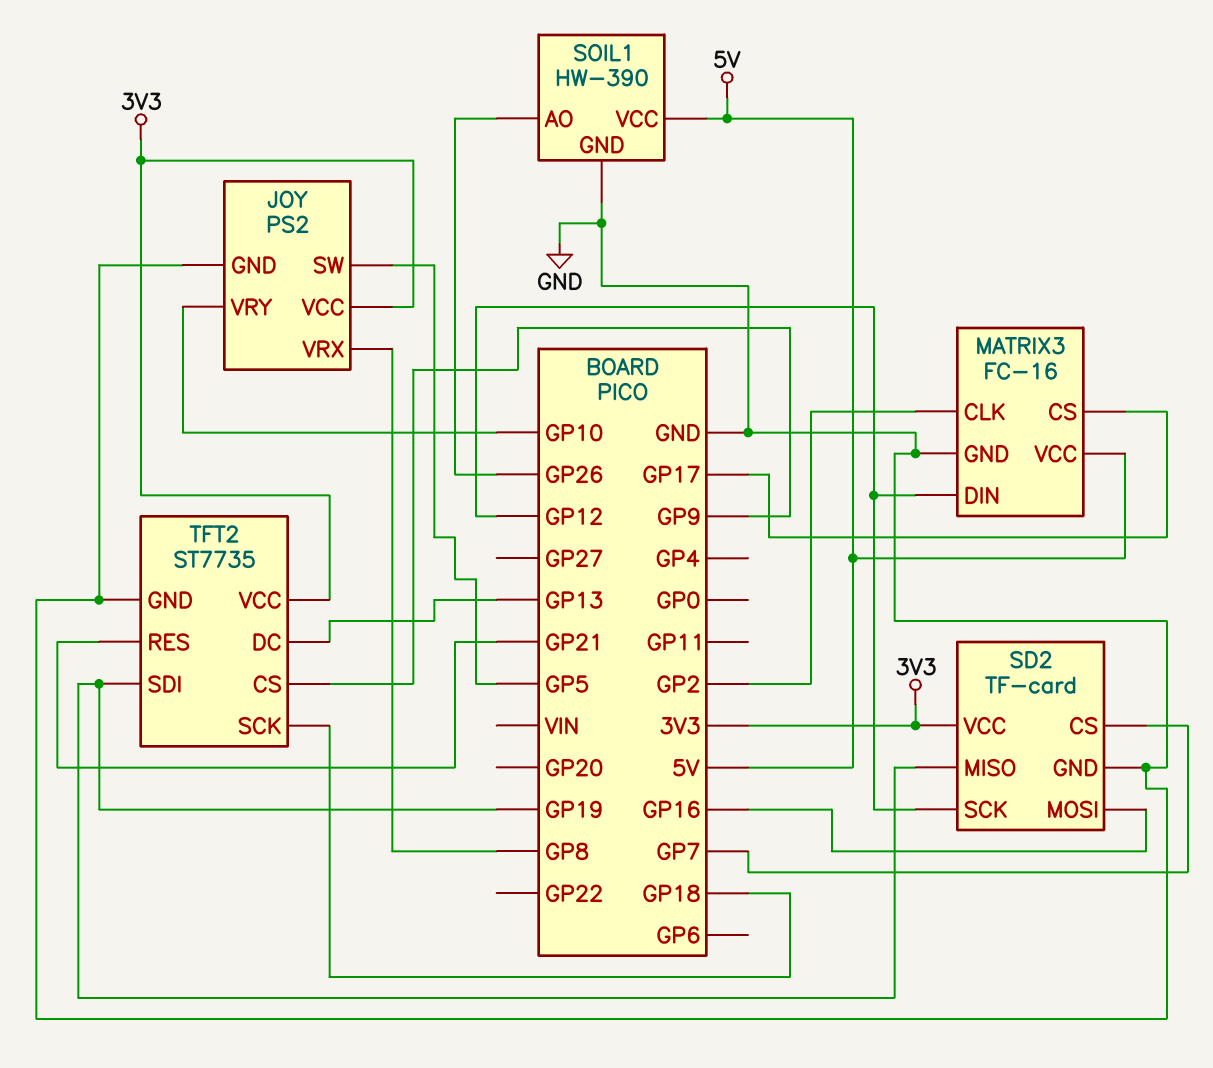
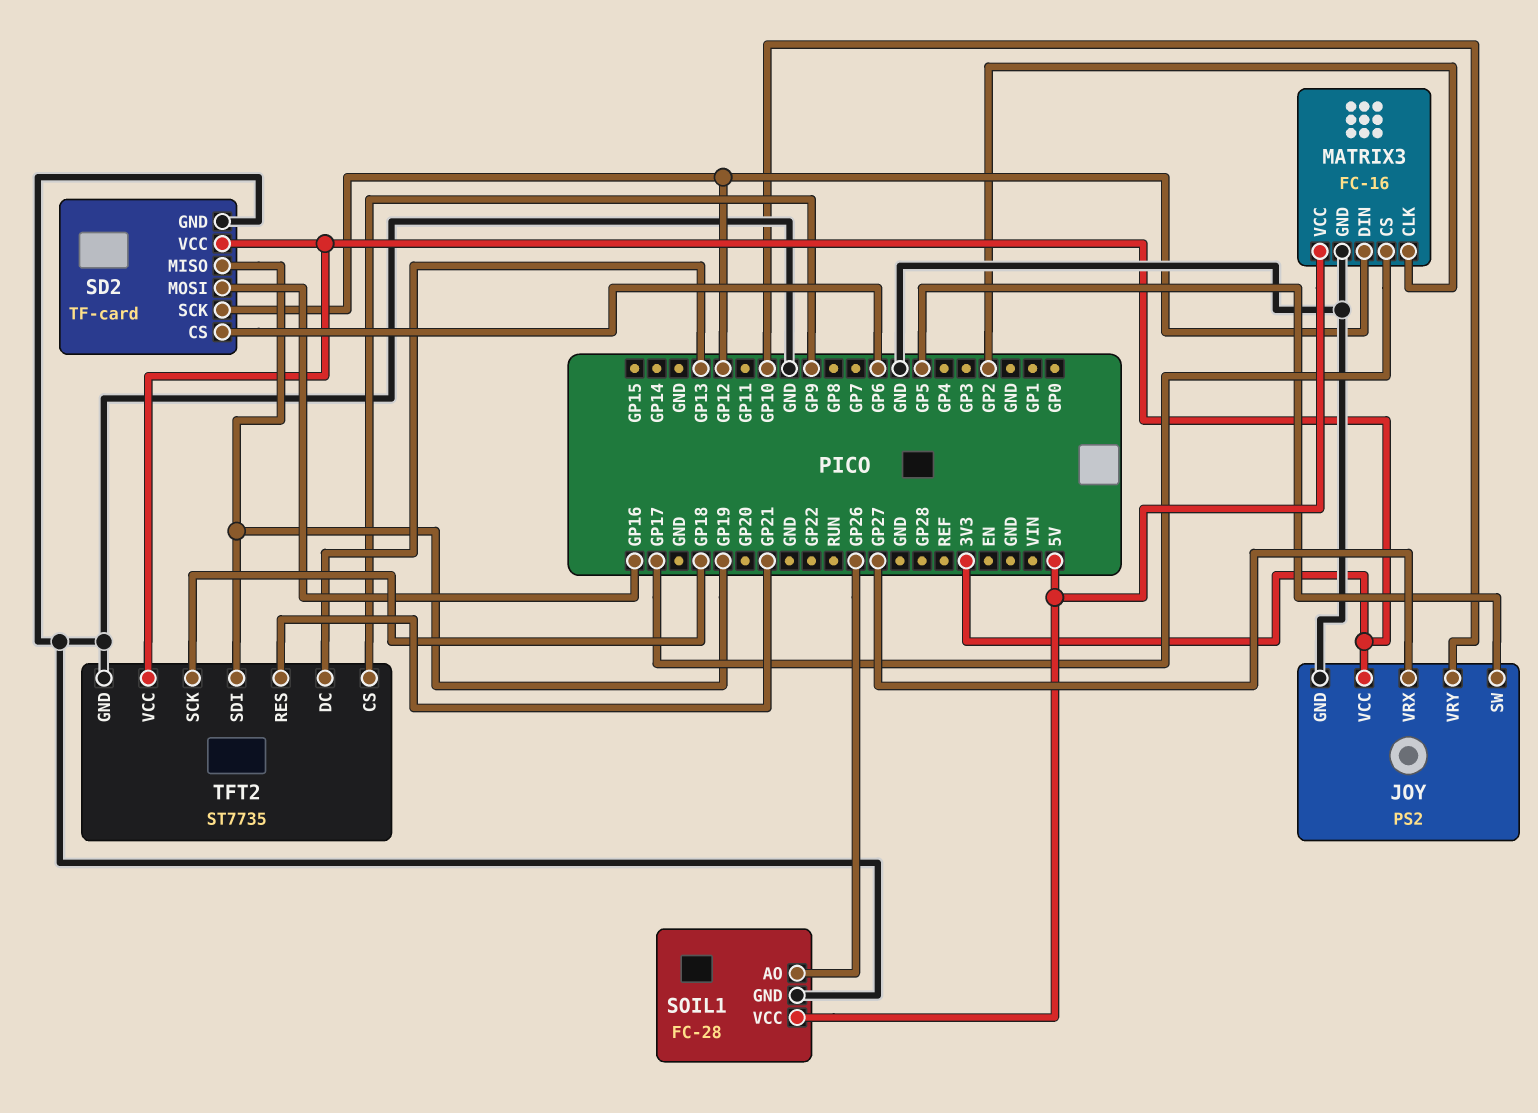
JOY pin VRX: GP8 -> GP27
SD2 pin CS: GP7 -> GP6
SOIL1: HW-390 -> FC-28

